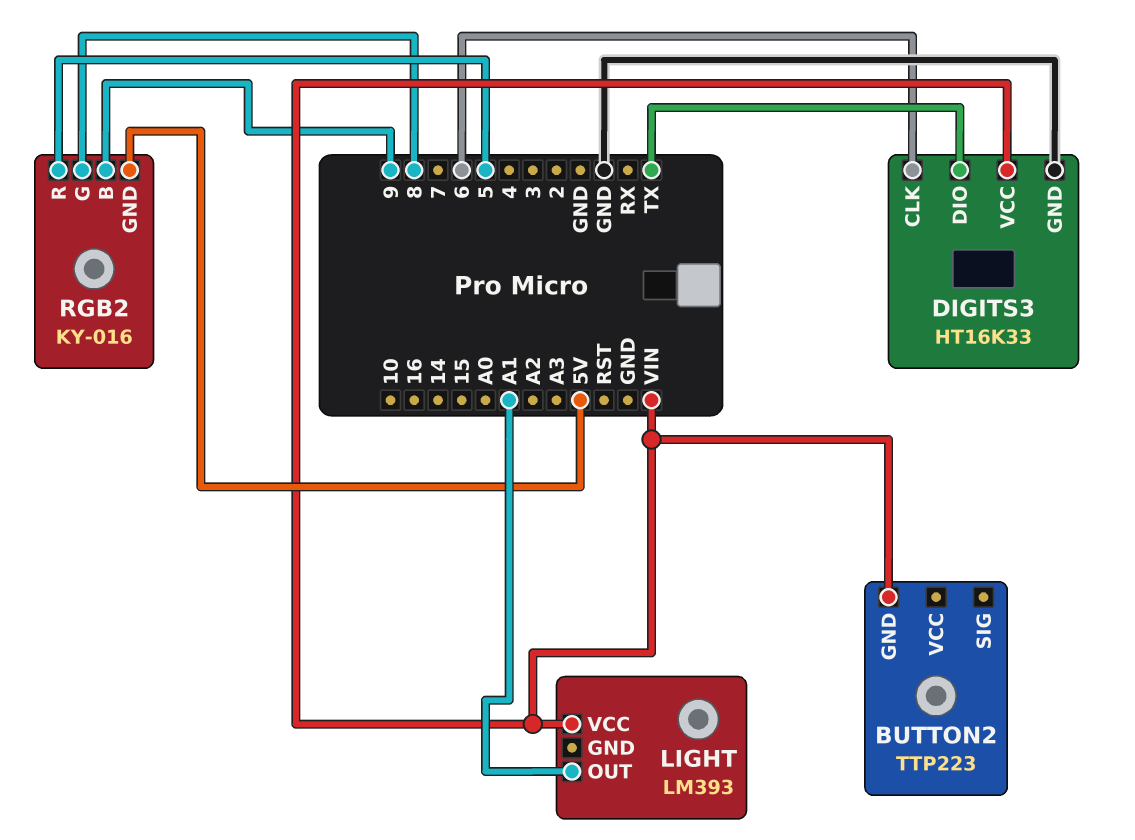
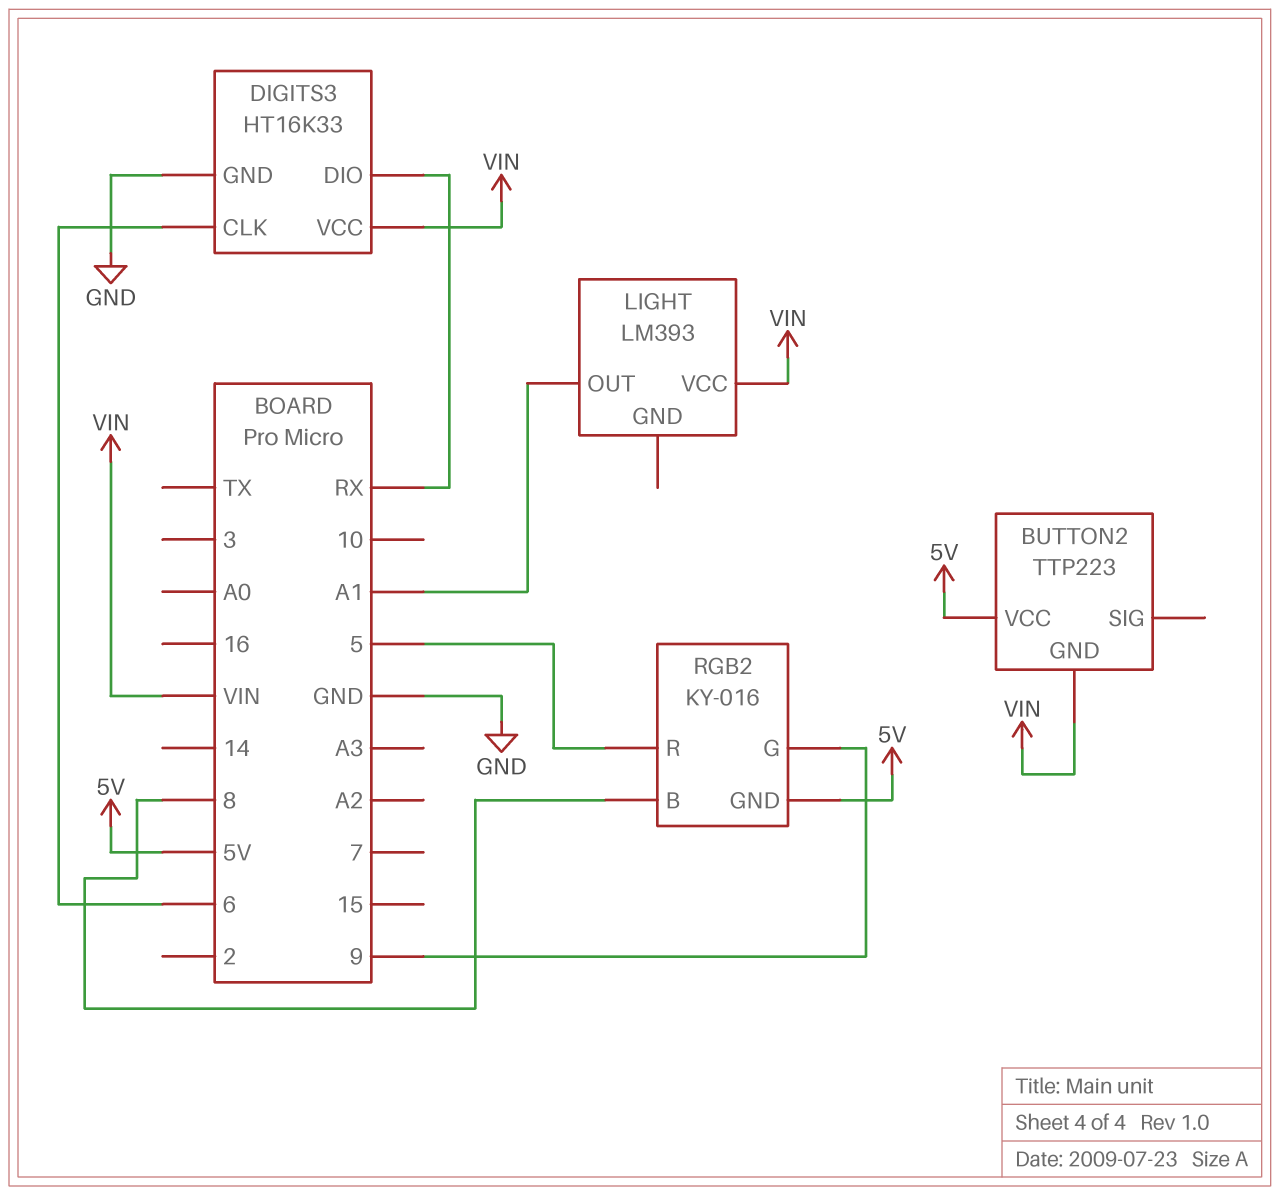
BUTTON2 pin VCC: none -> 5V
DIGITS3 pin DIO: TX -> RX
RGB2 pin B: 9 -> 8
RGB2 pin G: 8 -> 9

